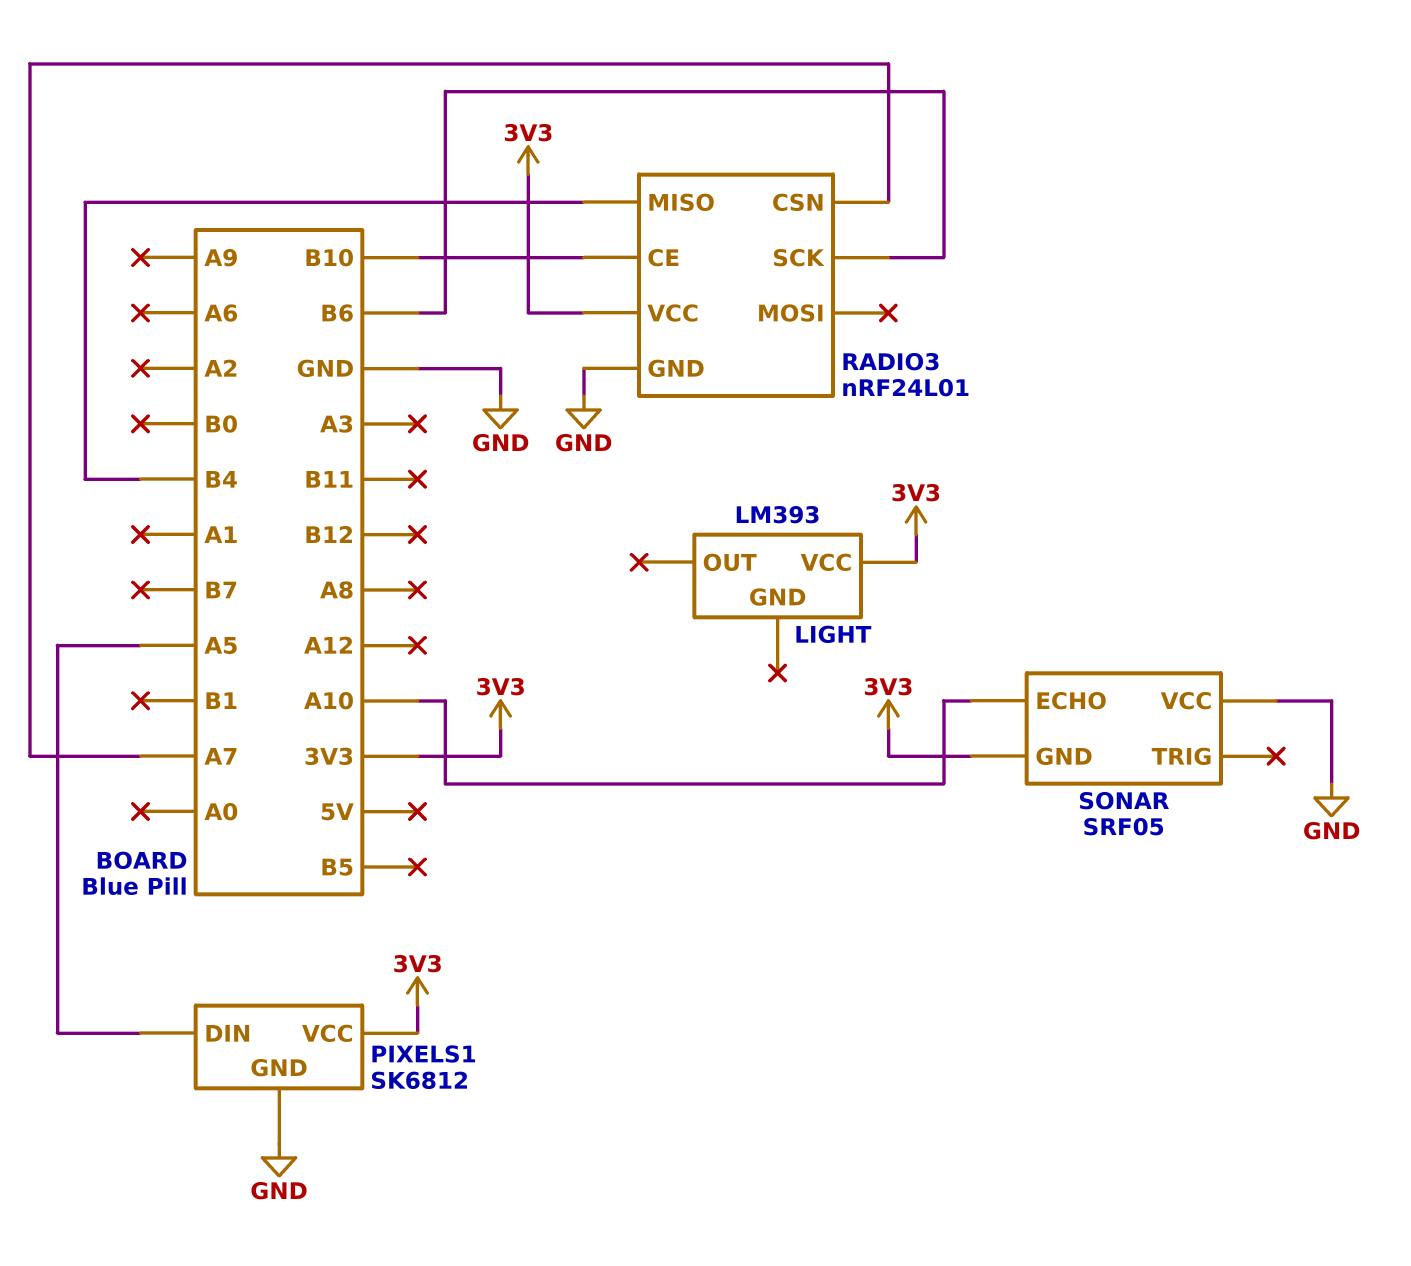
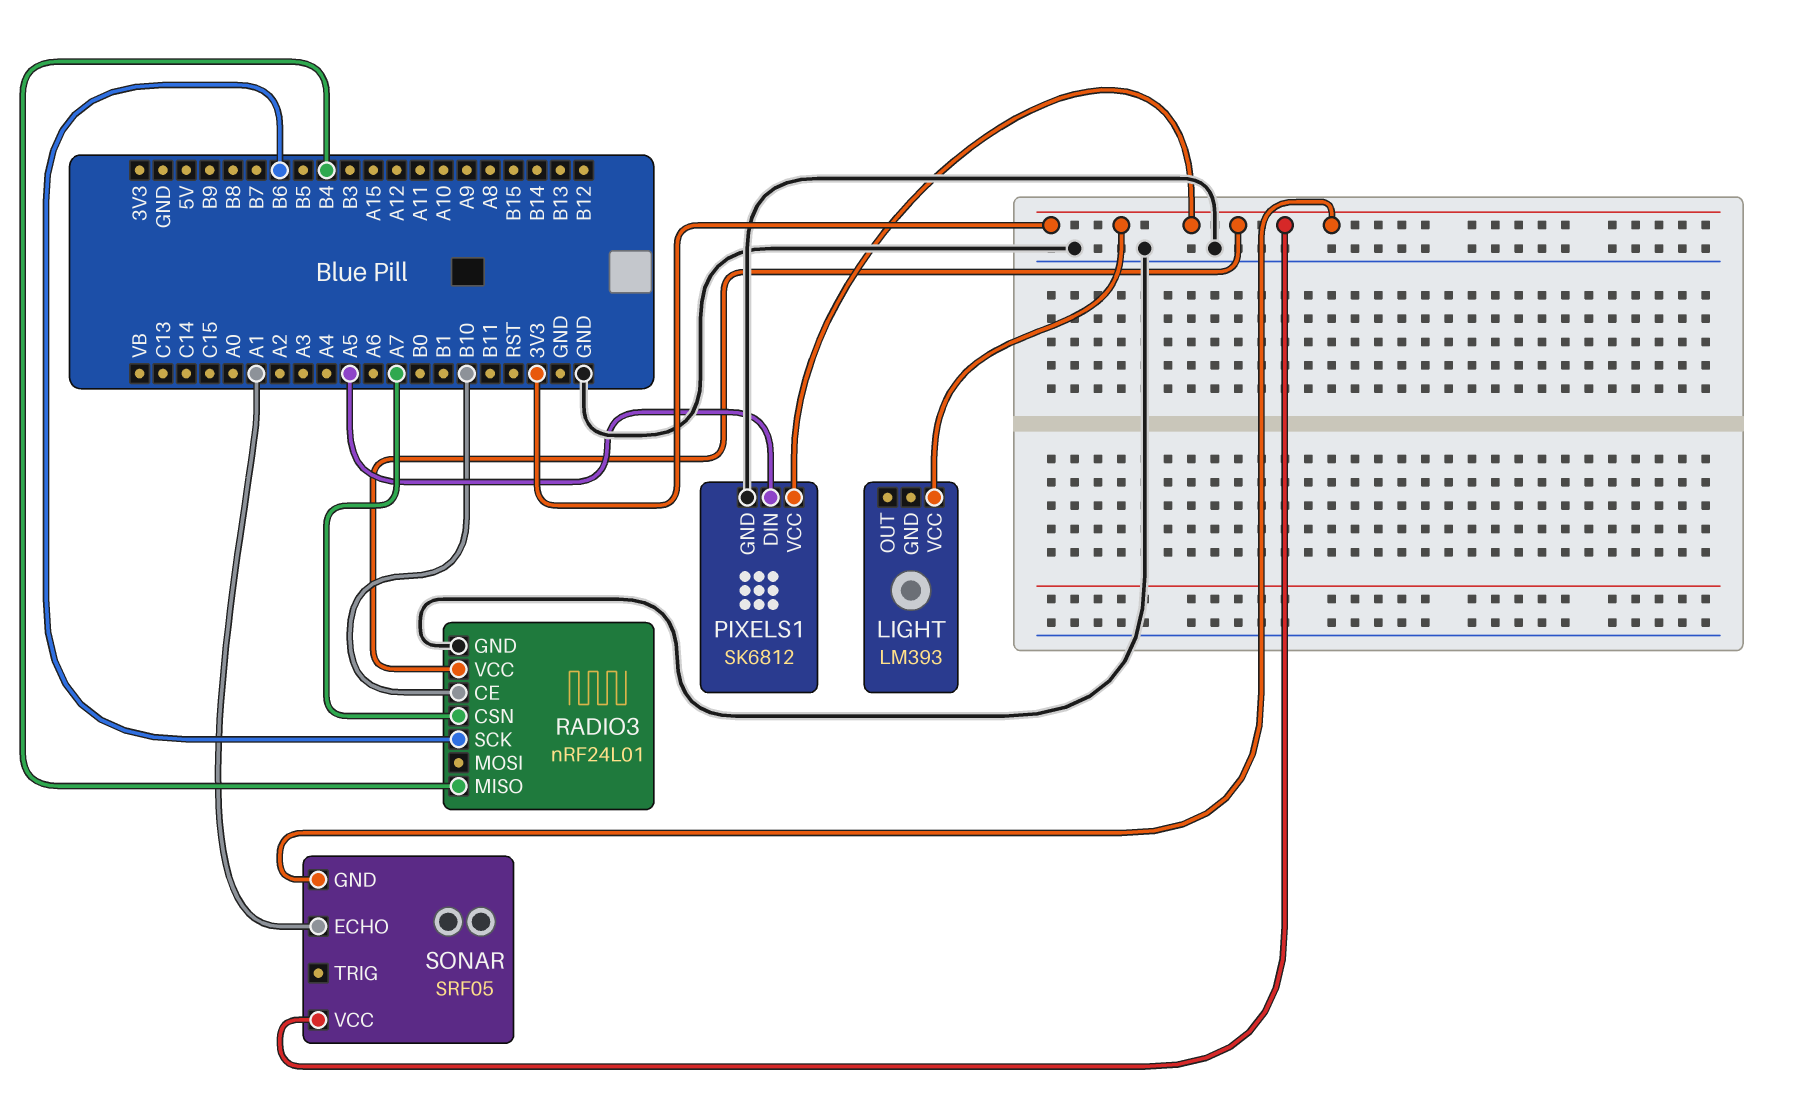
SONAR pin ECHO: A10 -> A1
SONAR pin VCC: GND -> 3V3

